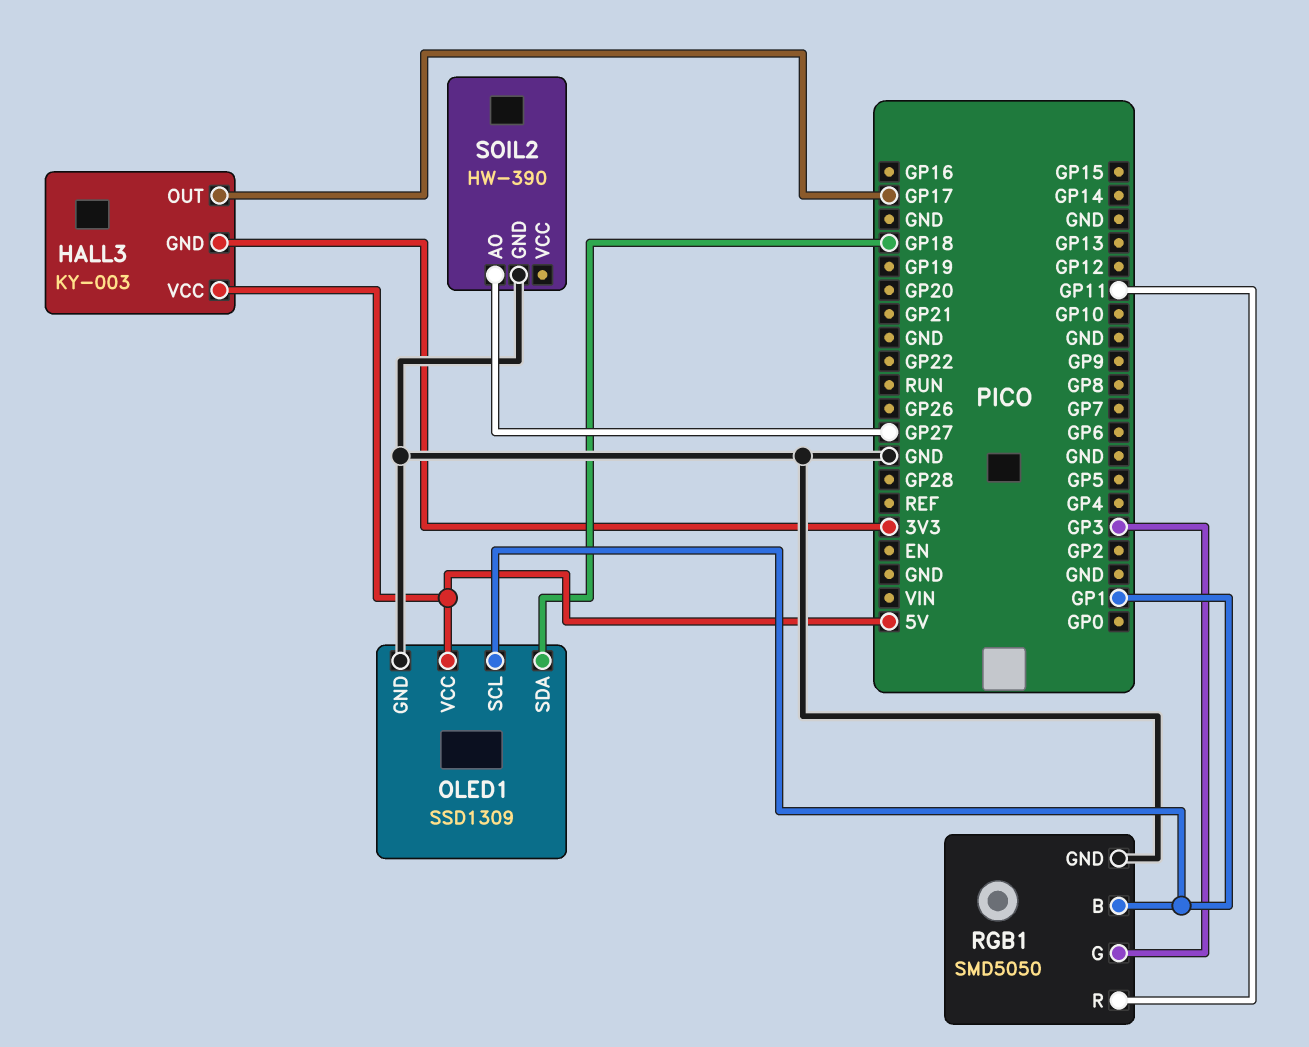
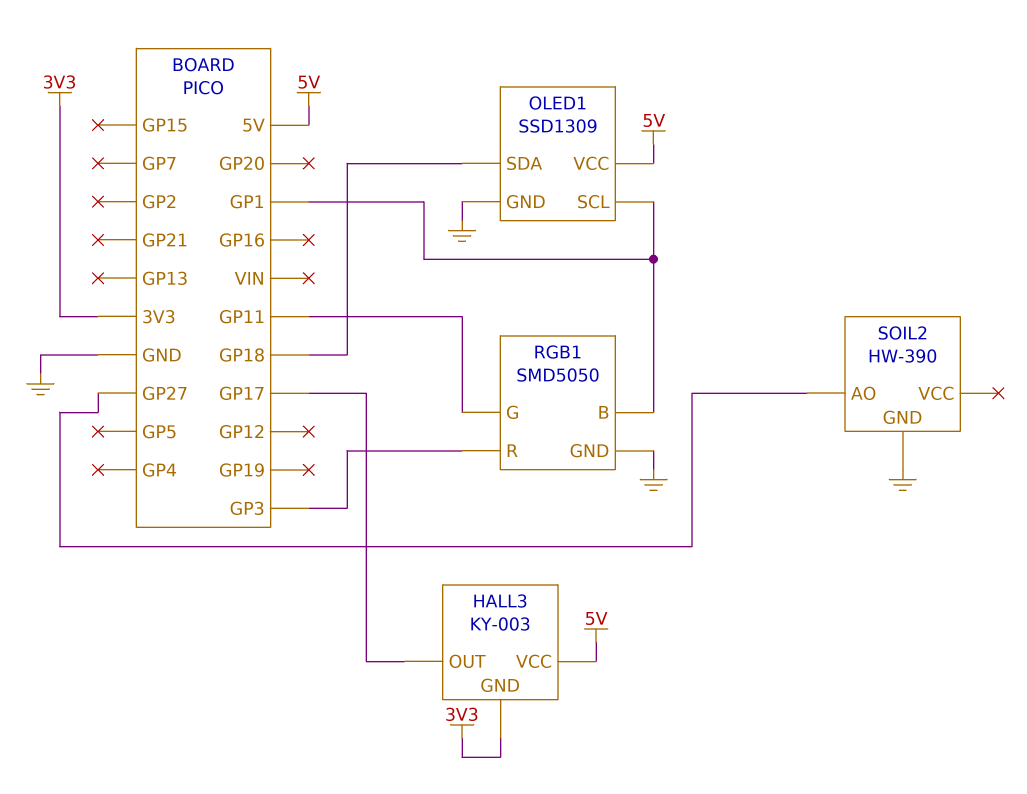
RGB1 pin G: GP3 -> GP11
RGB1 pin R: GP11 -> GP3

